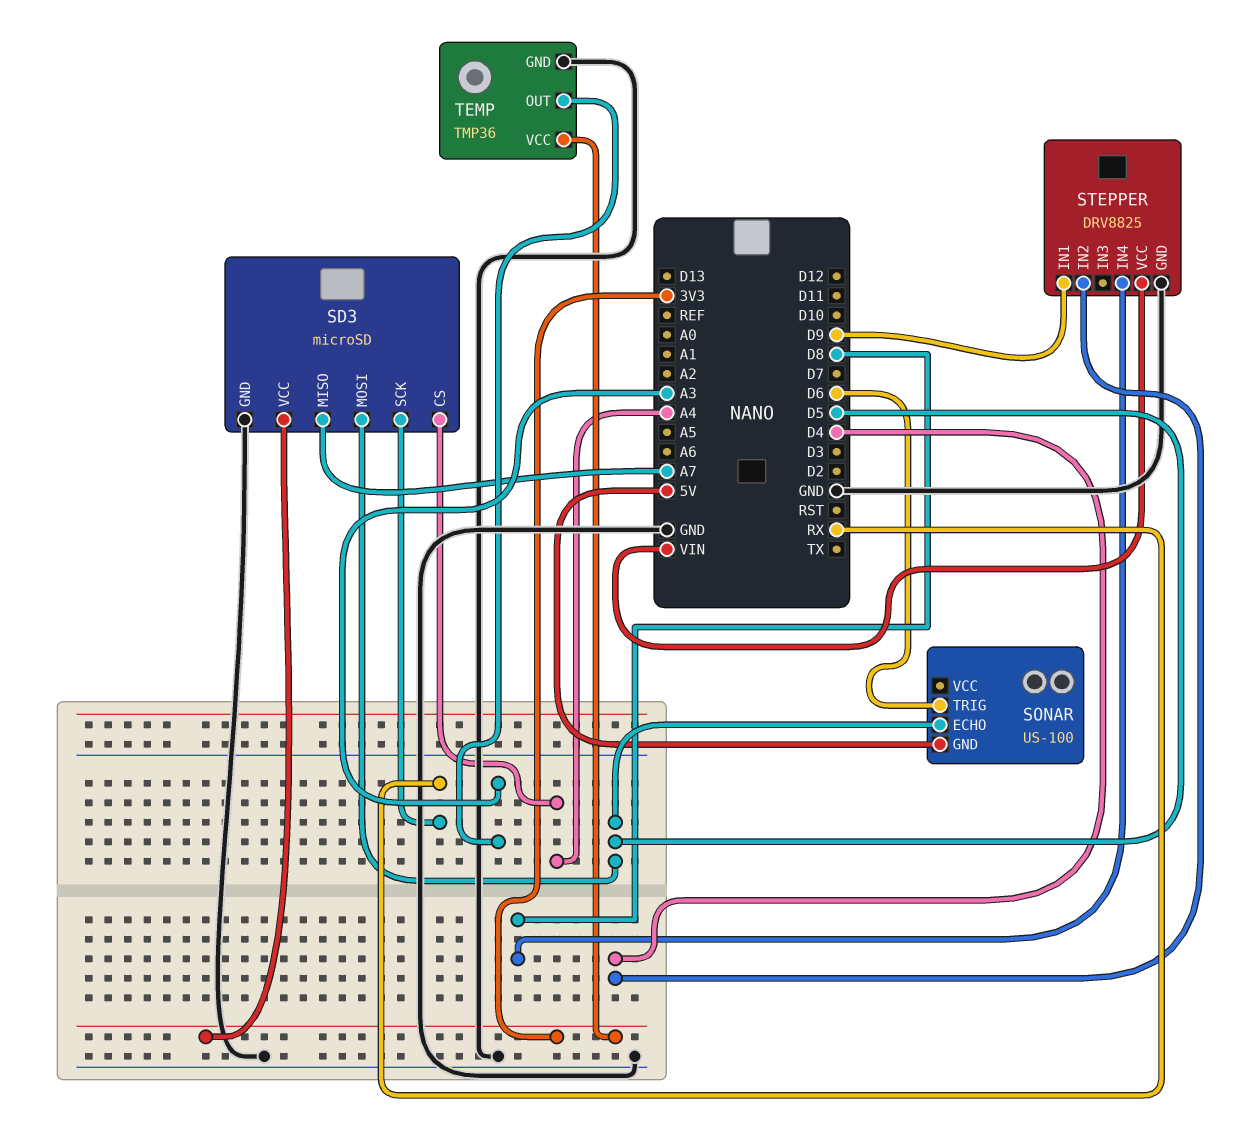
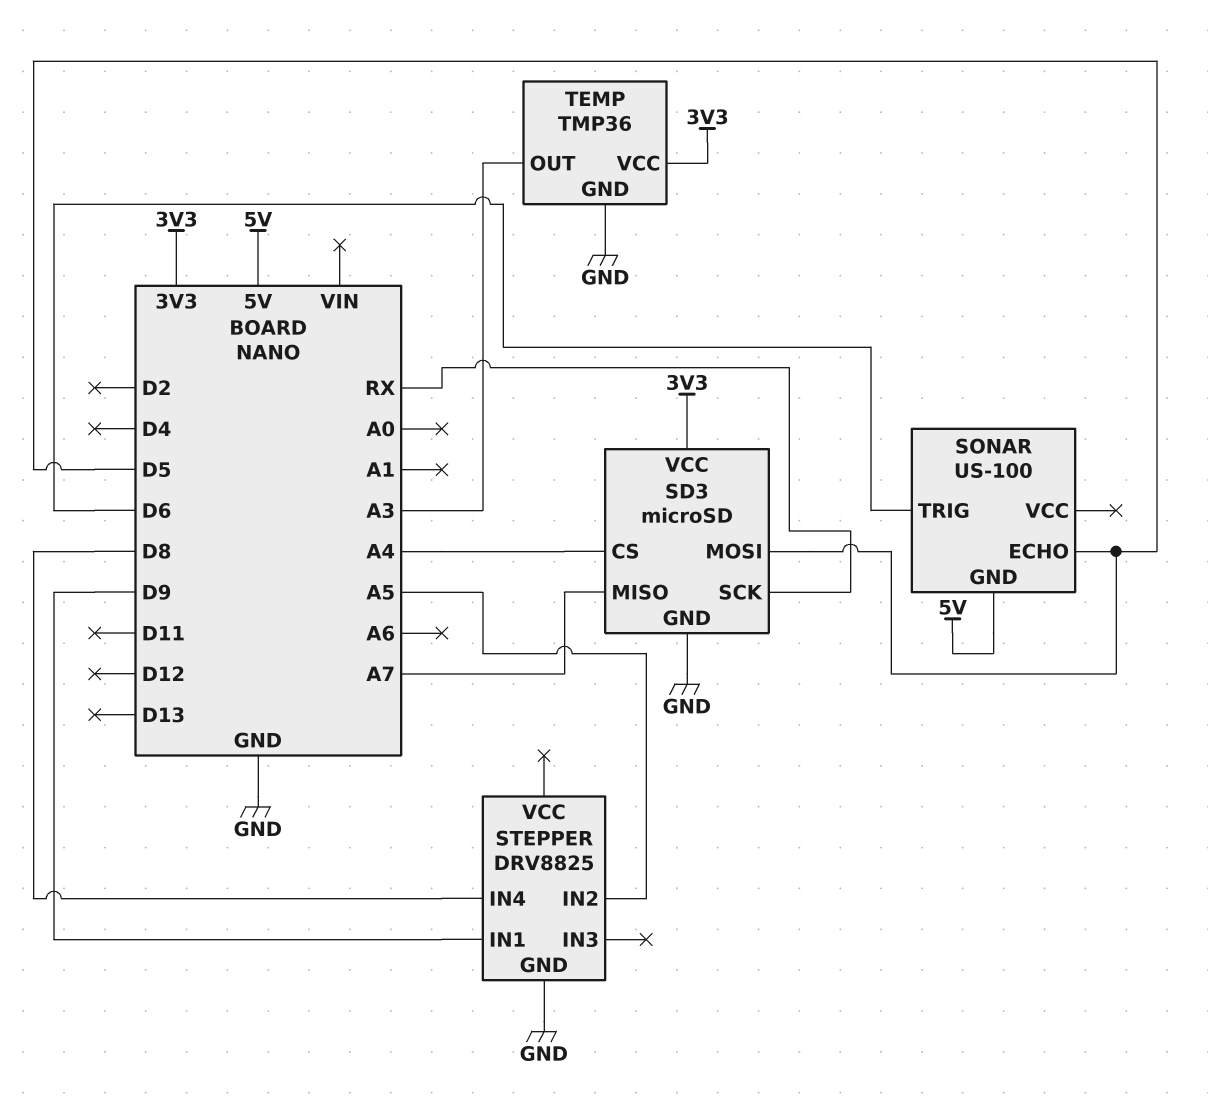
STEPPER pin IN2: D4 -> A5
STEPPER pin VCC: VIN -> none

